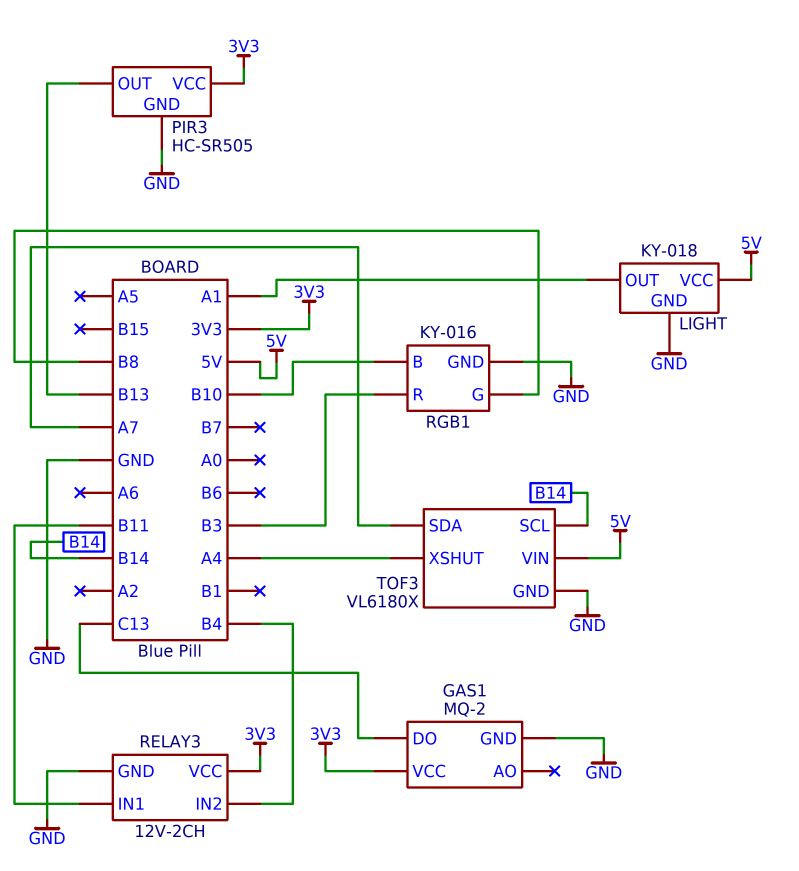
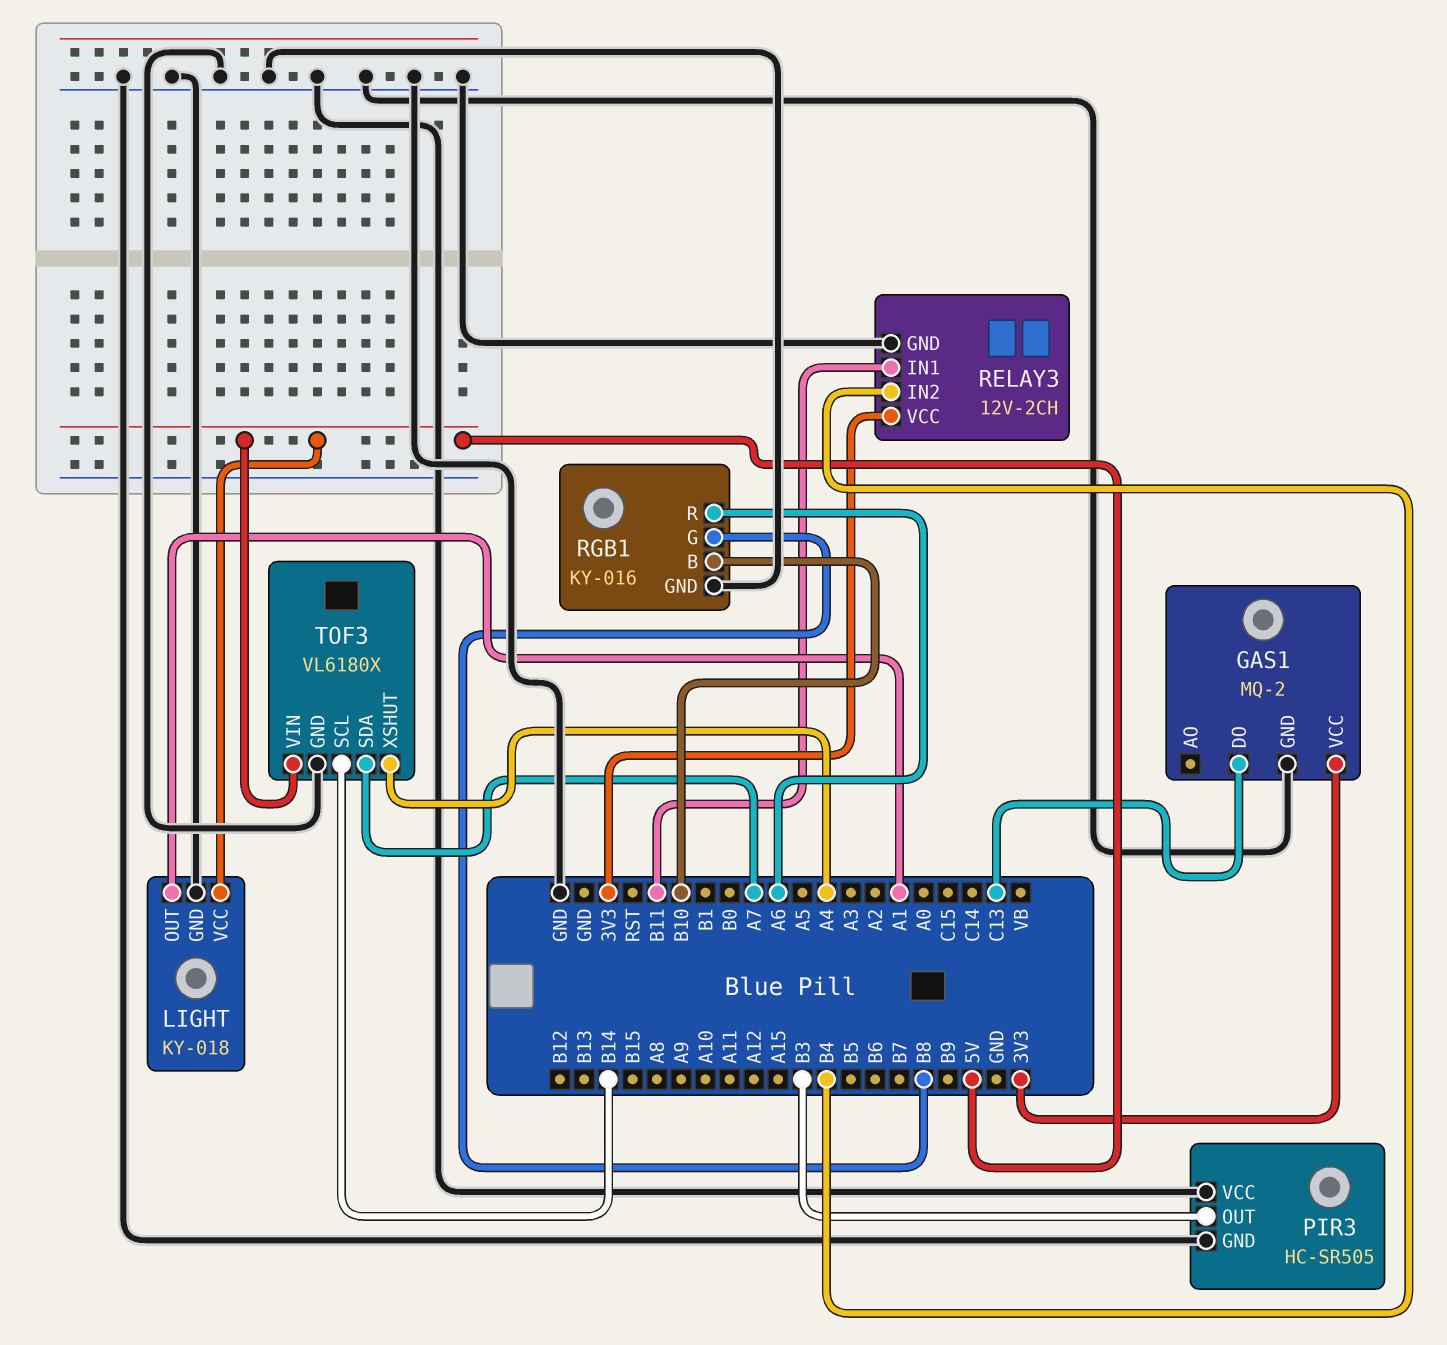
PIR3 pin OUT: B13 -> B3
PIR3 pin VCC: 3V3 -> GND
RGB1 pin R: B3 -> A6

